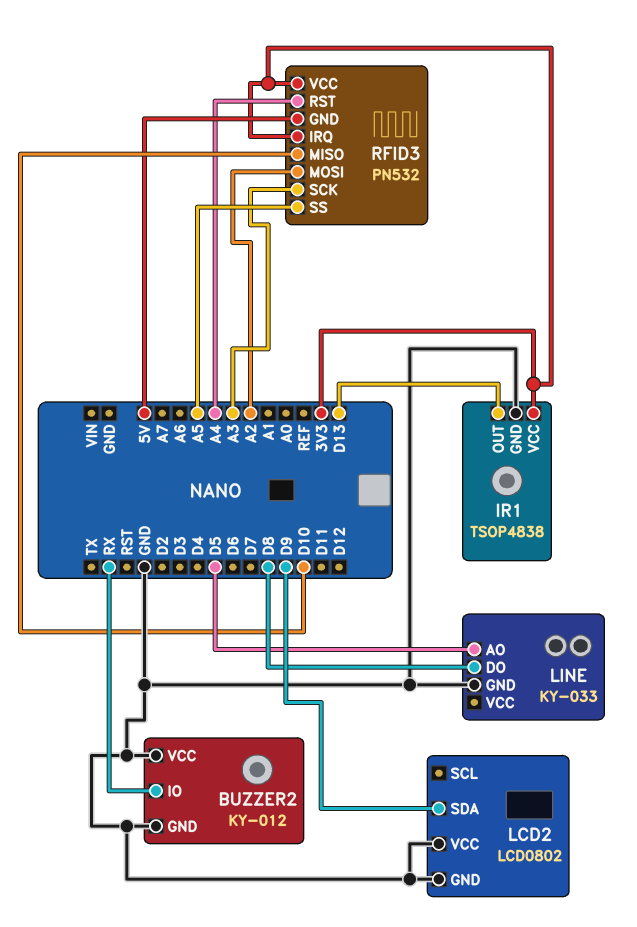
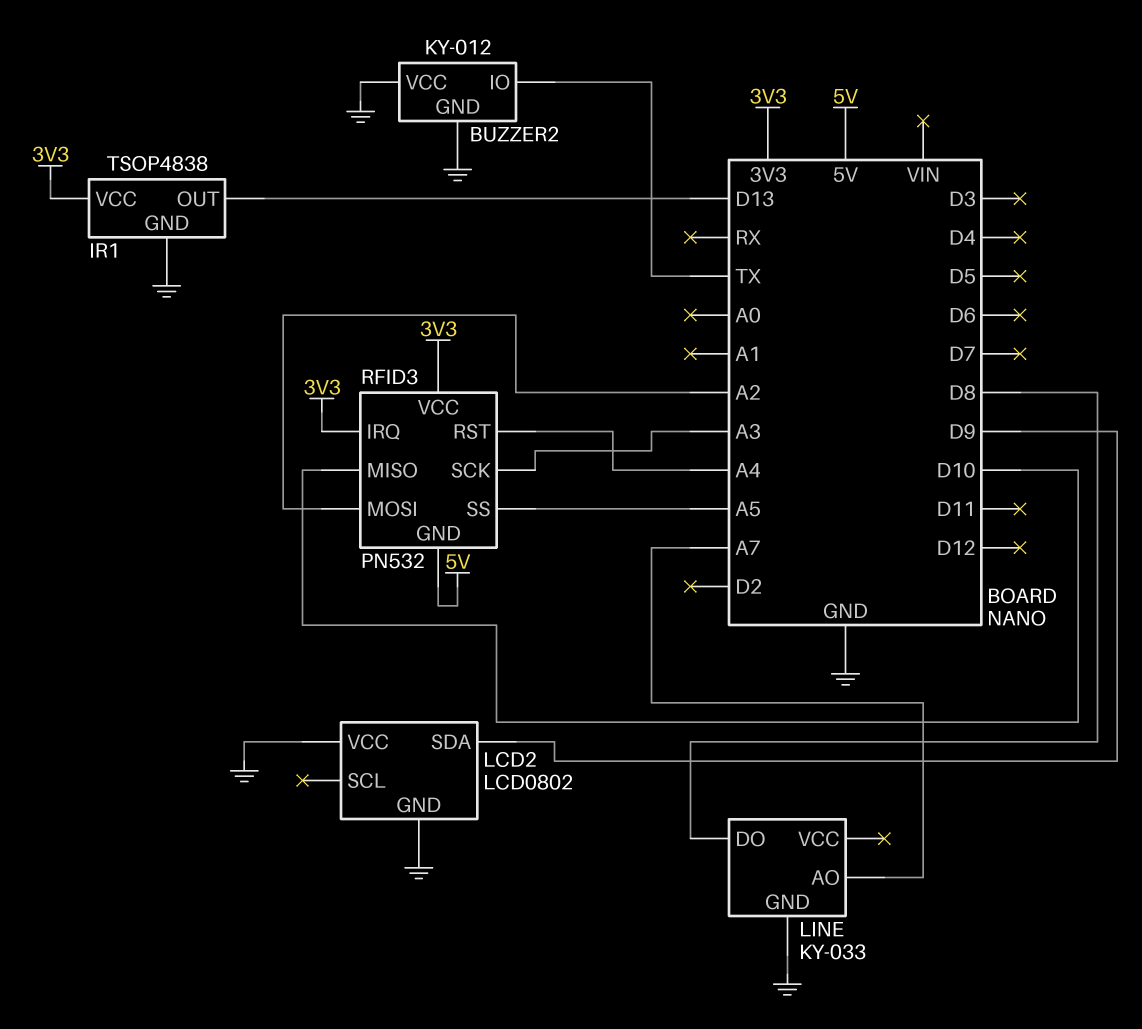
BUZZER2 pin IO: RX -> TX
LINE pin AO: D5 -> A7

